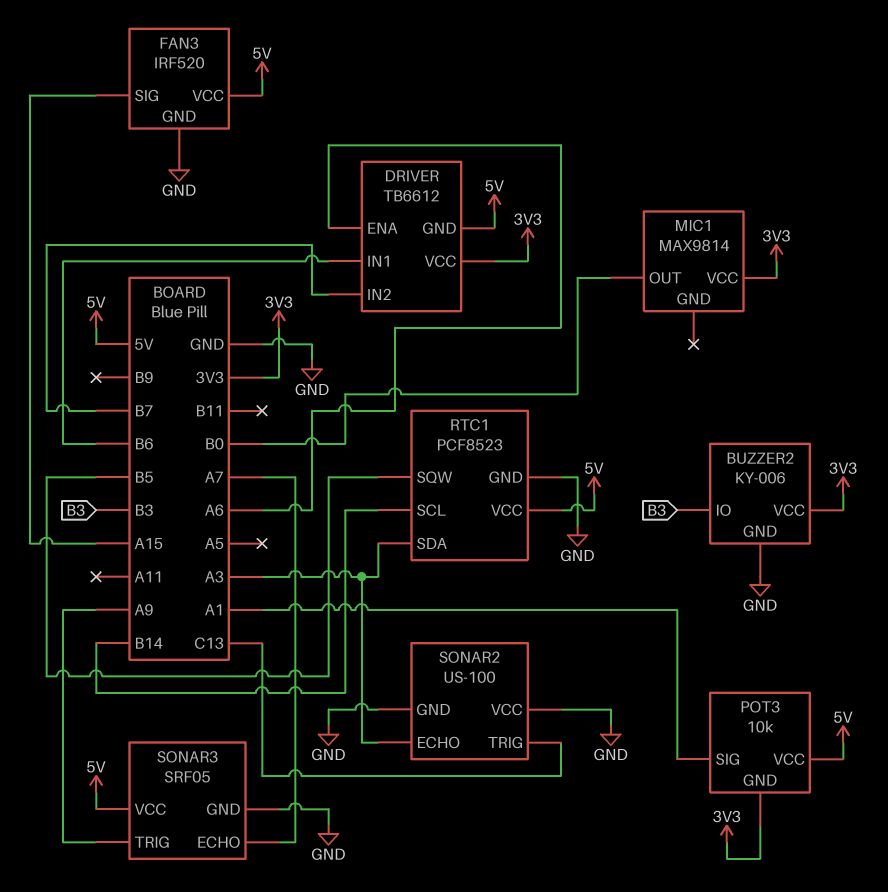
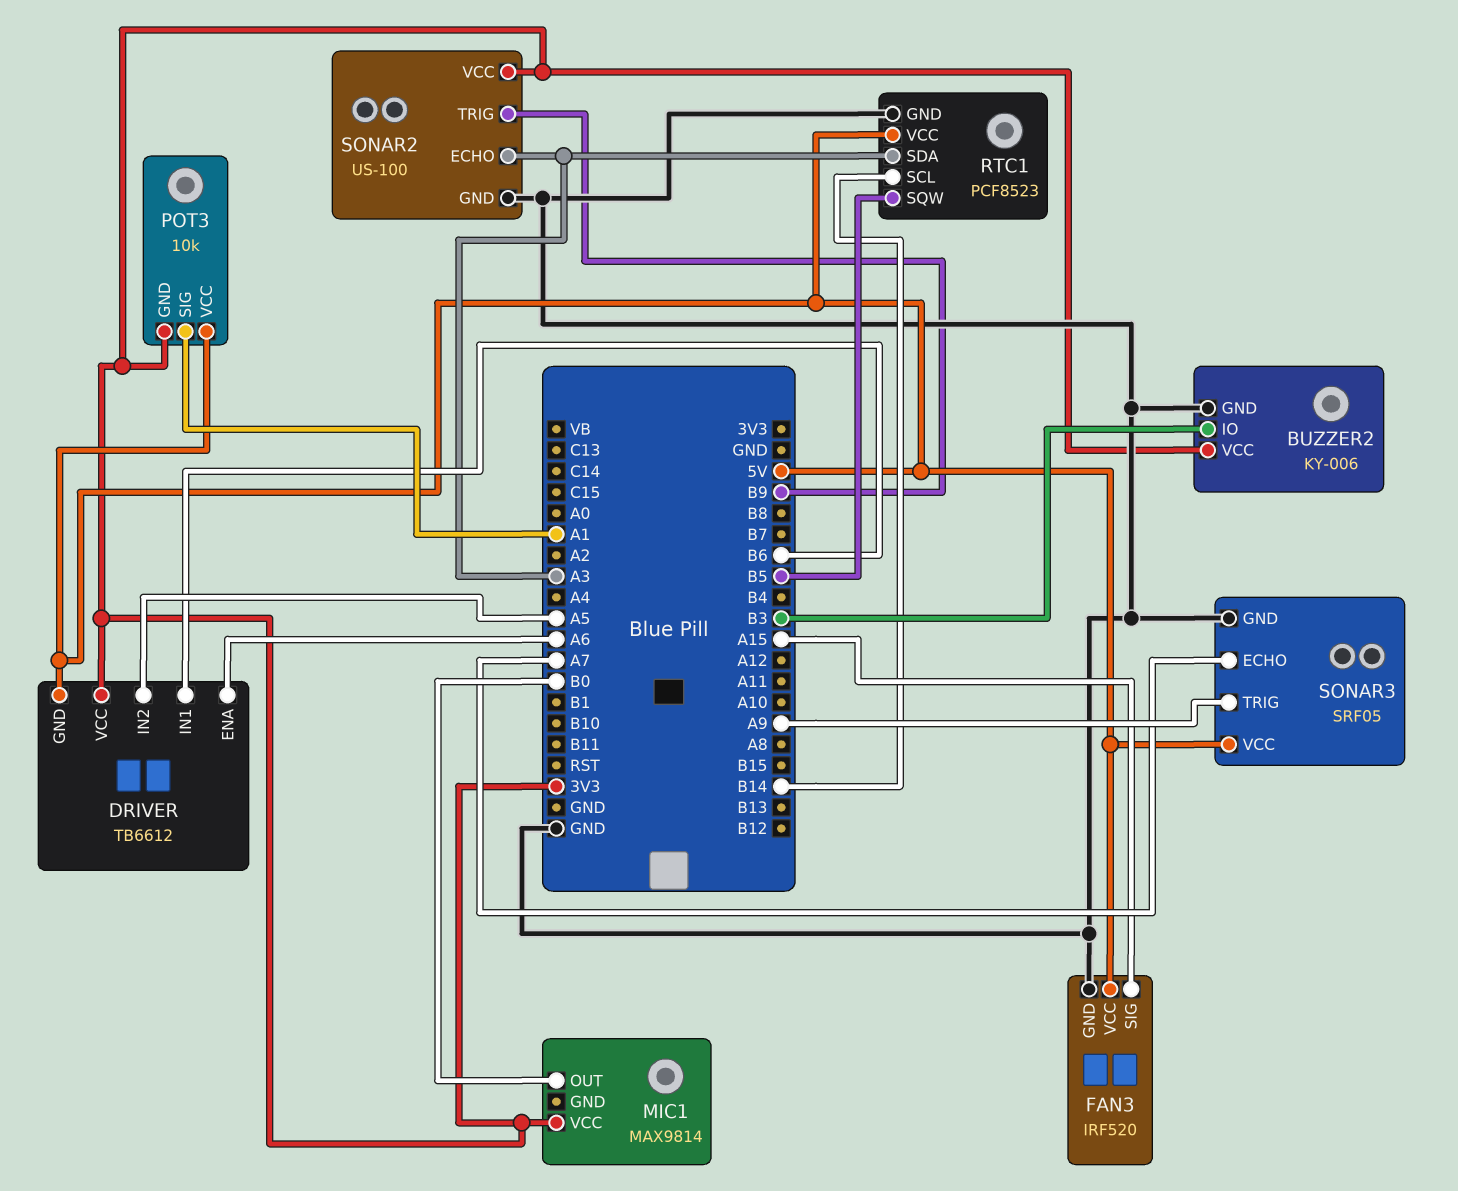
DRIVER pin IN2: B7 -> A5
SONAR2 pin TRIG: C13 -> B9
SONAR2 pin VCC: GND -> 3V3

